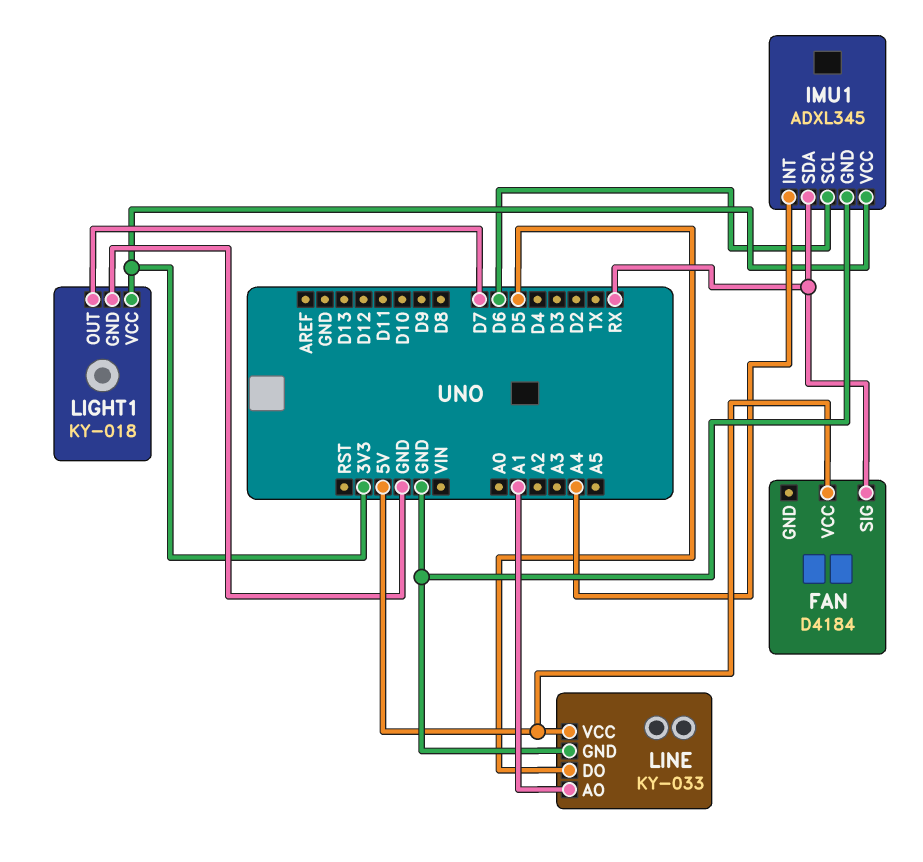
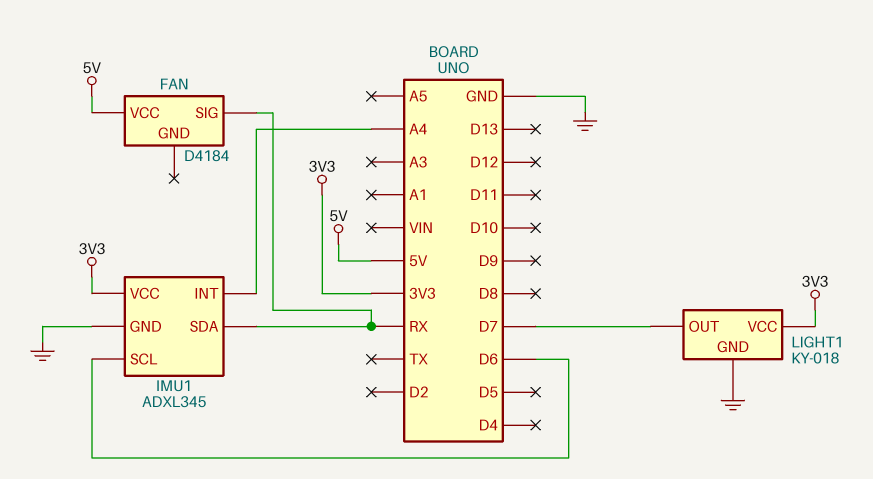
LINE: KY-033 -> none
LINE pin AO: A1 -> none
LINE pin DO: D5 -> none
LINE pin GND: GND -> none
LINE pin VCC: 5V -> none

